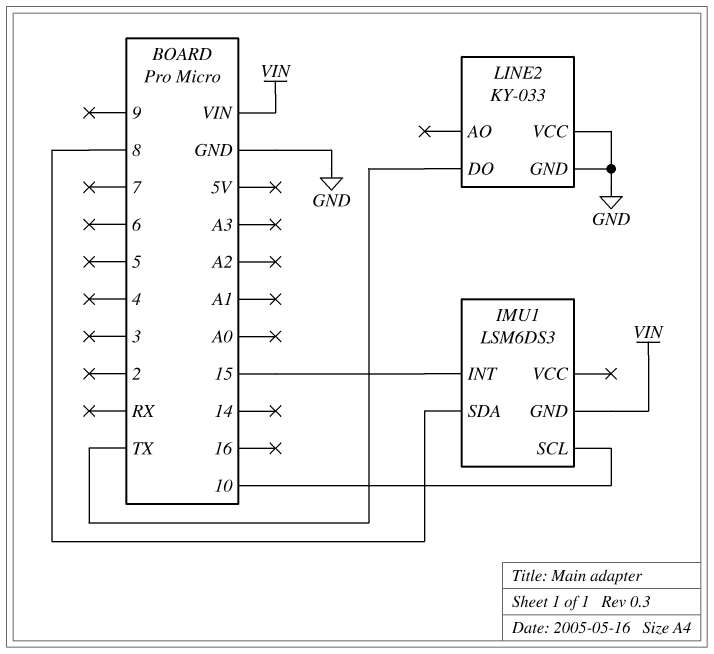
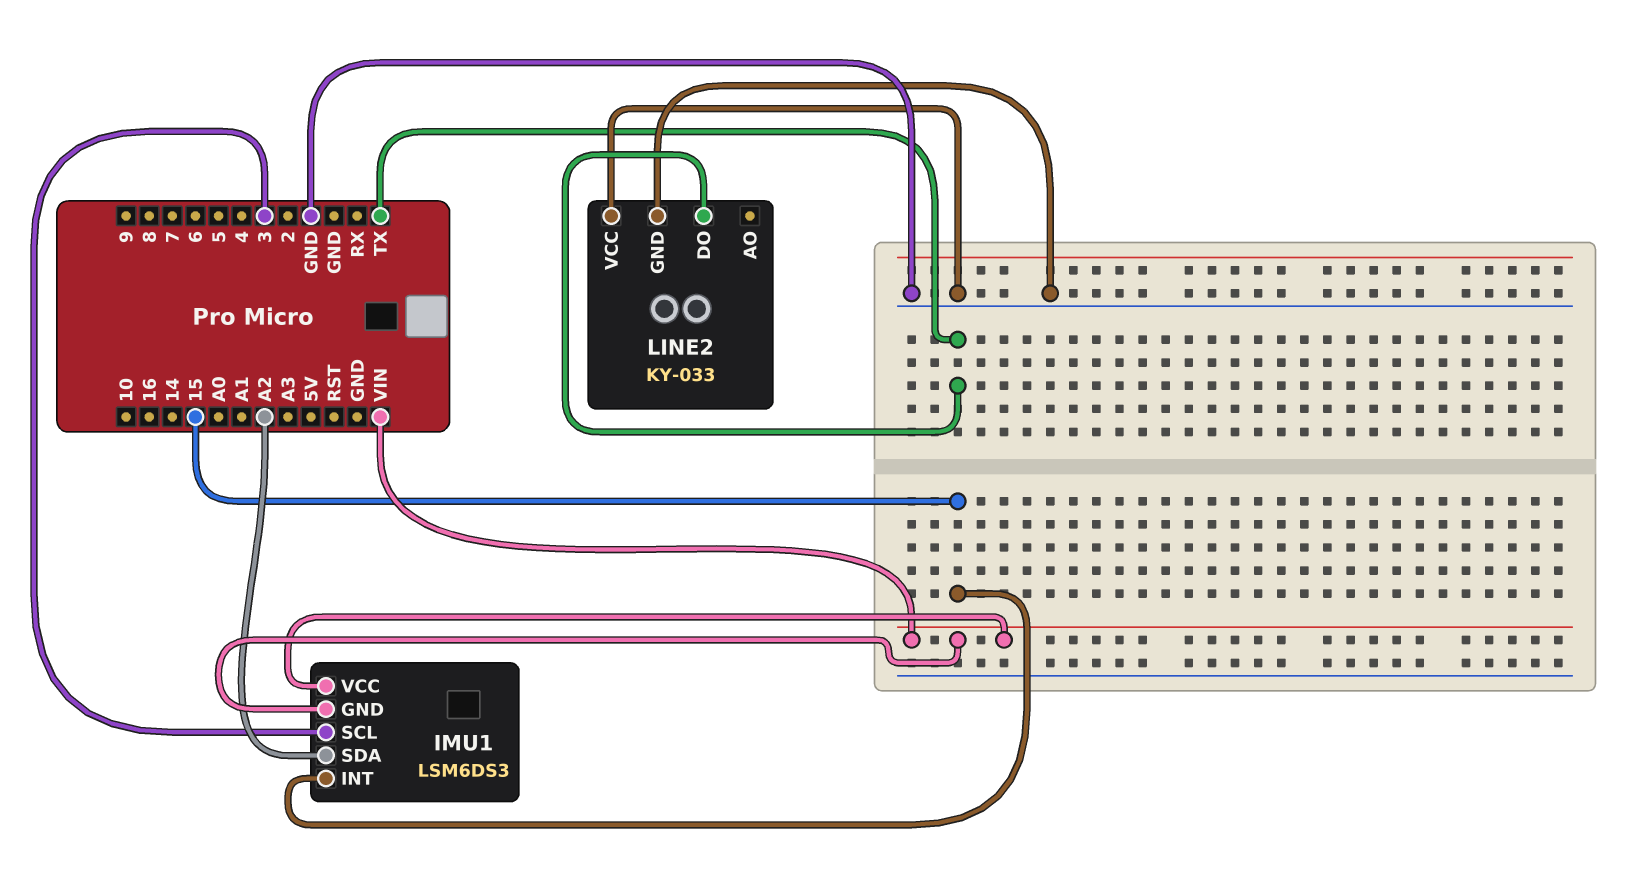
IMU1 pin SCL: 10 -> 3
IMU1 pin SDA: 8 -> A2
IMU1 pin VCC: none -> VIN

